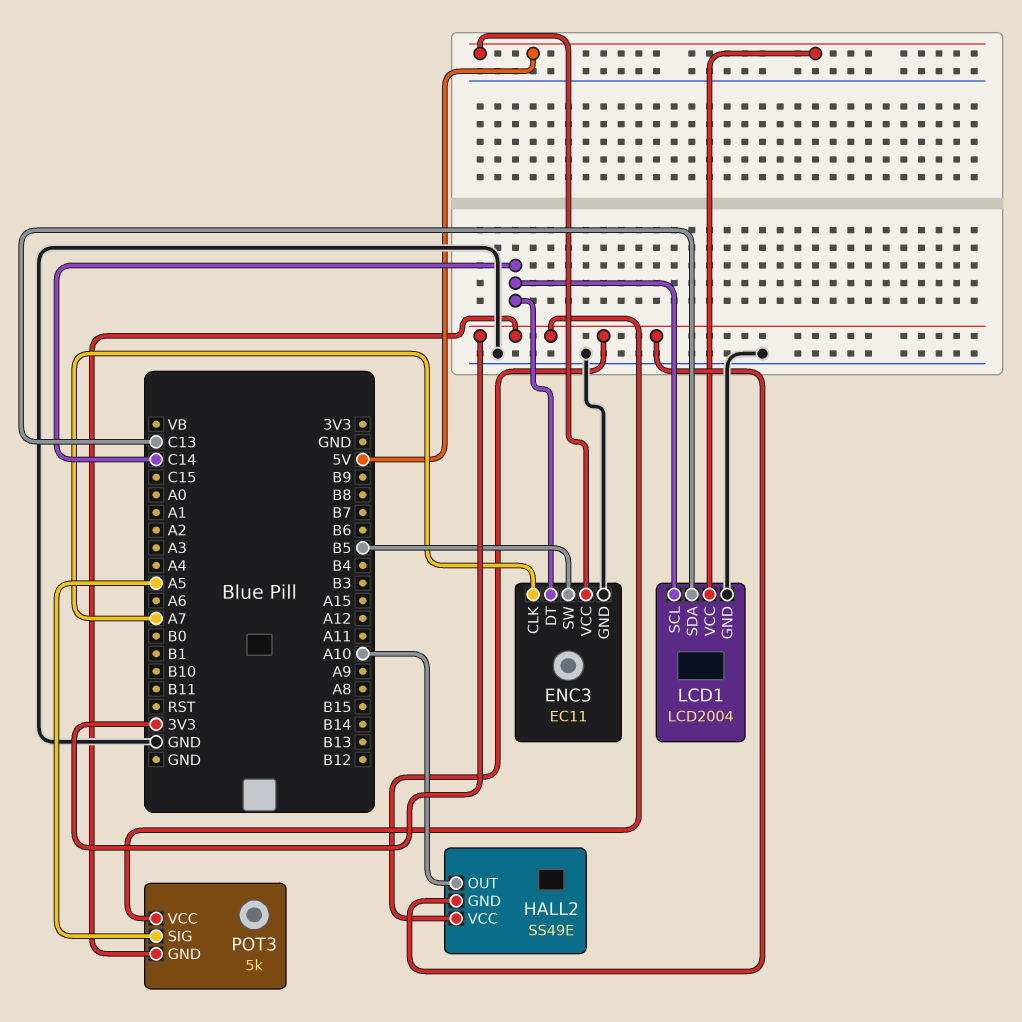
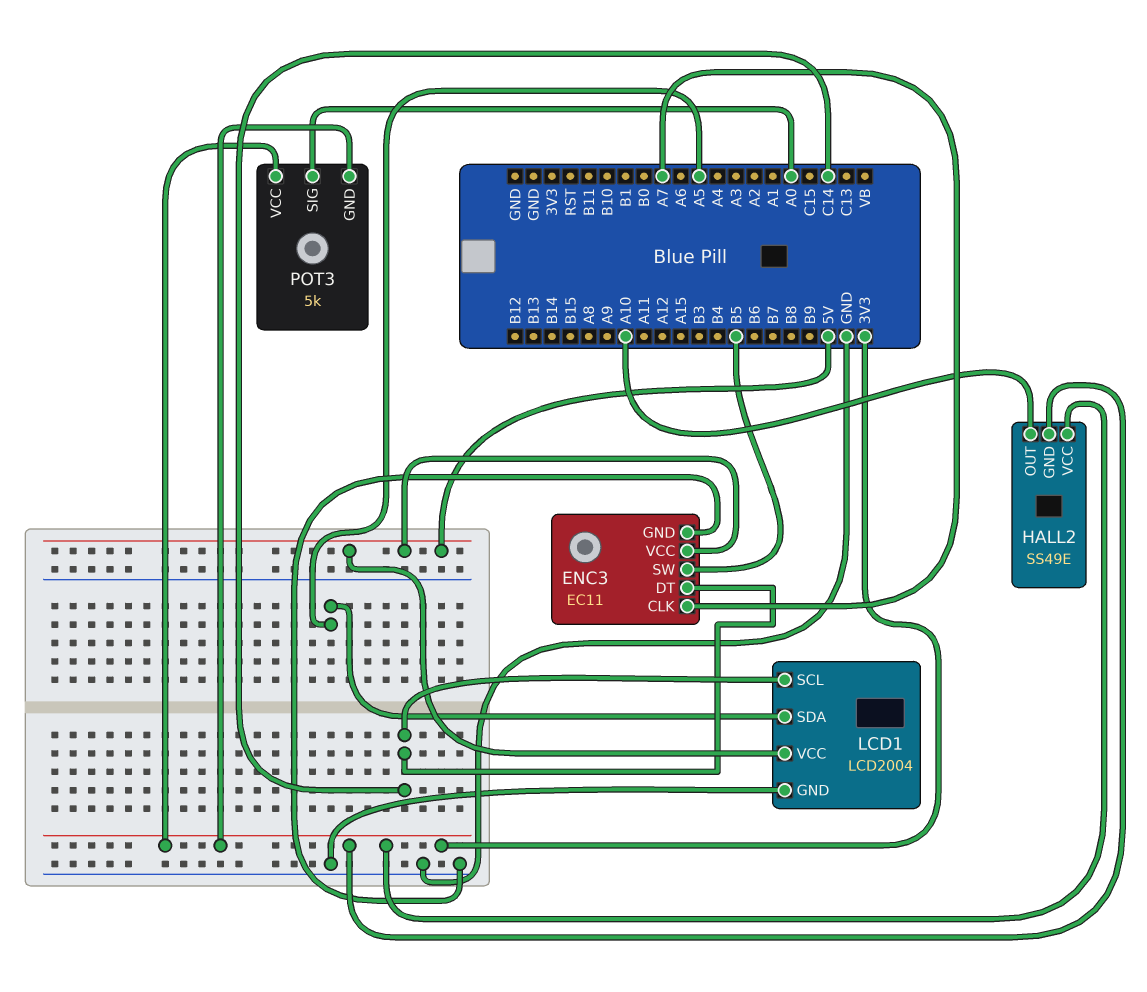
LCD1 pin SDA: C13 -> A5
POT3 pin SIG: A5 -> A0

